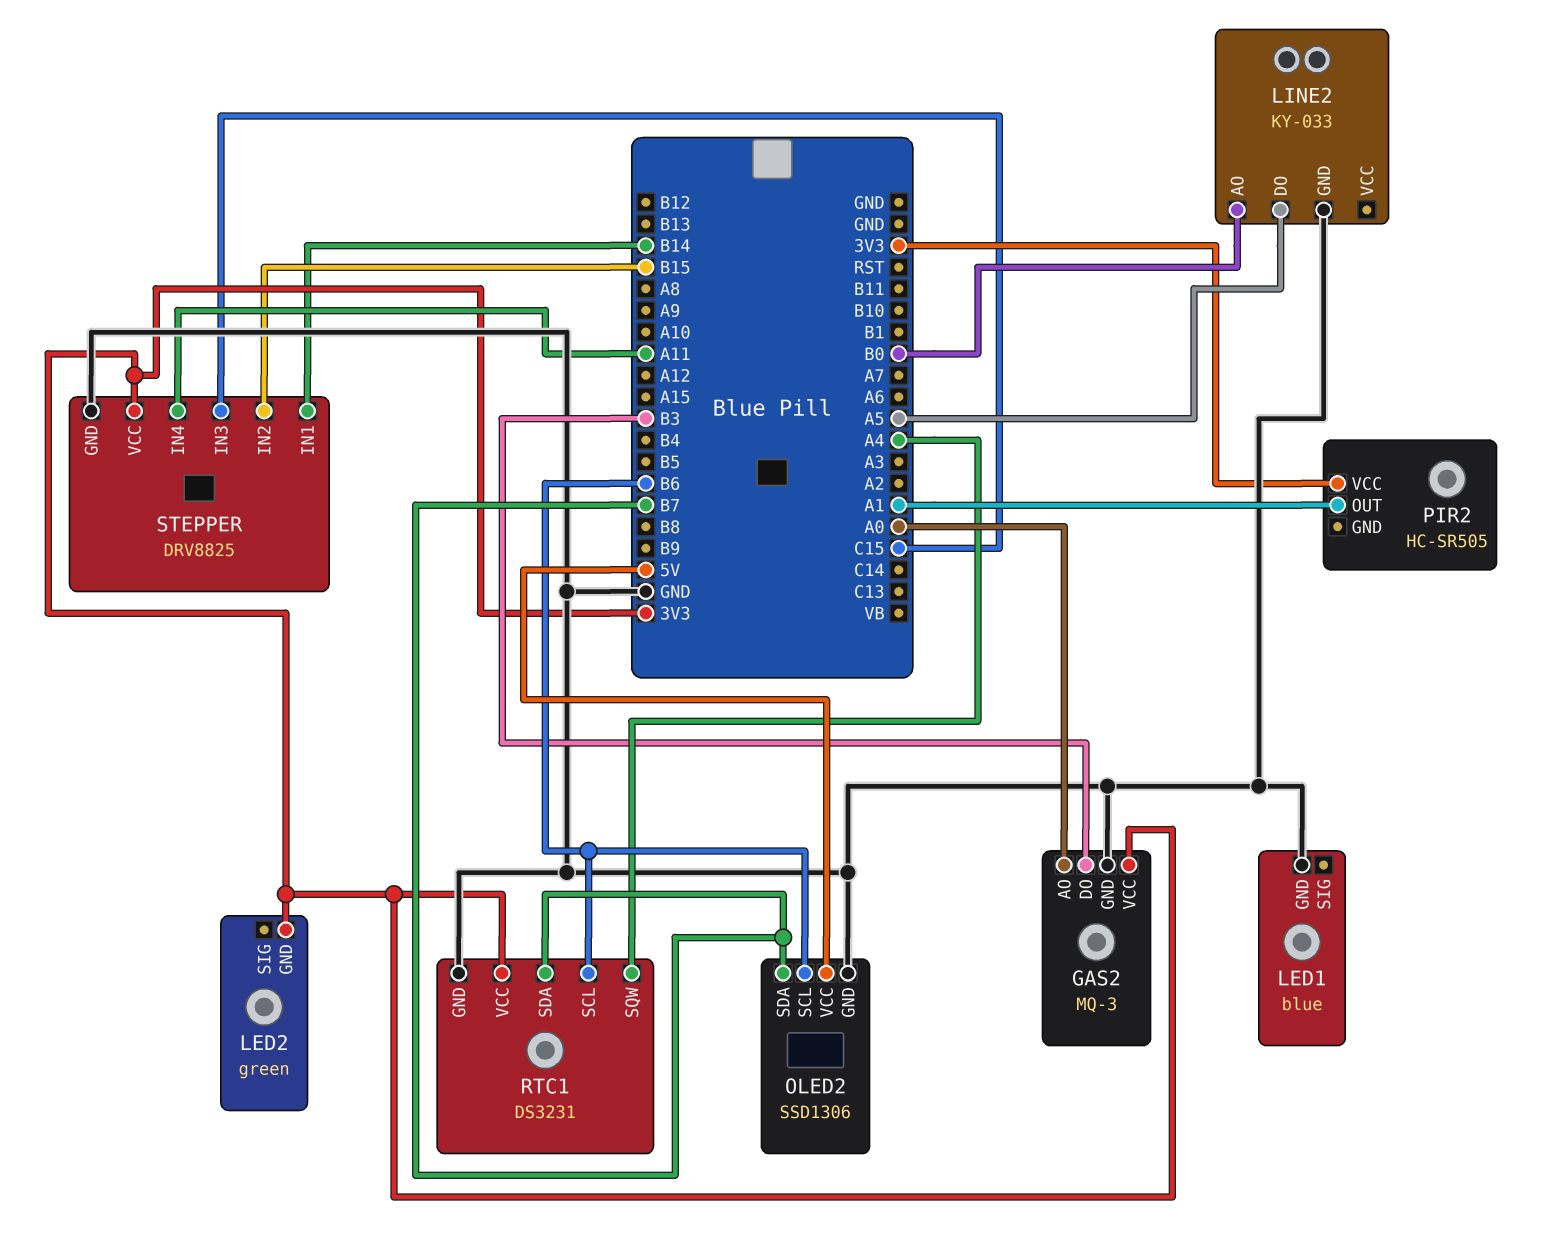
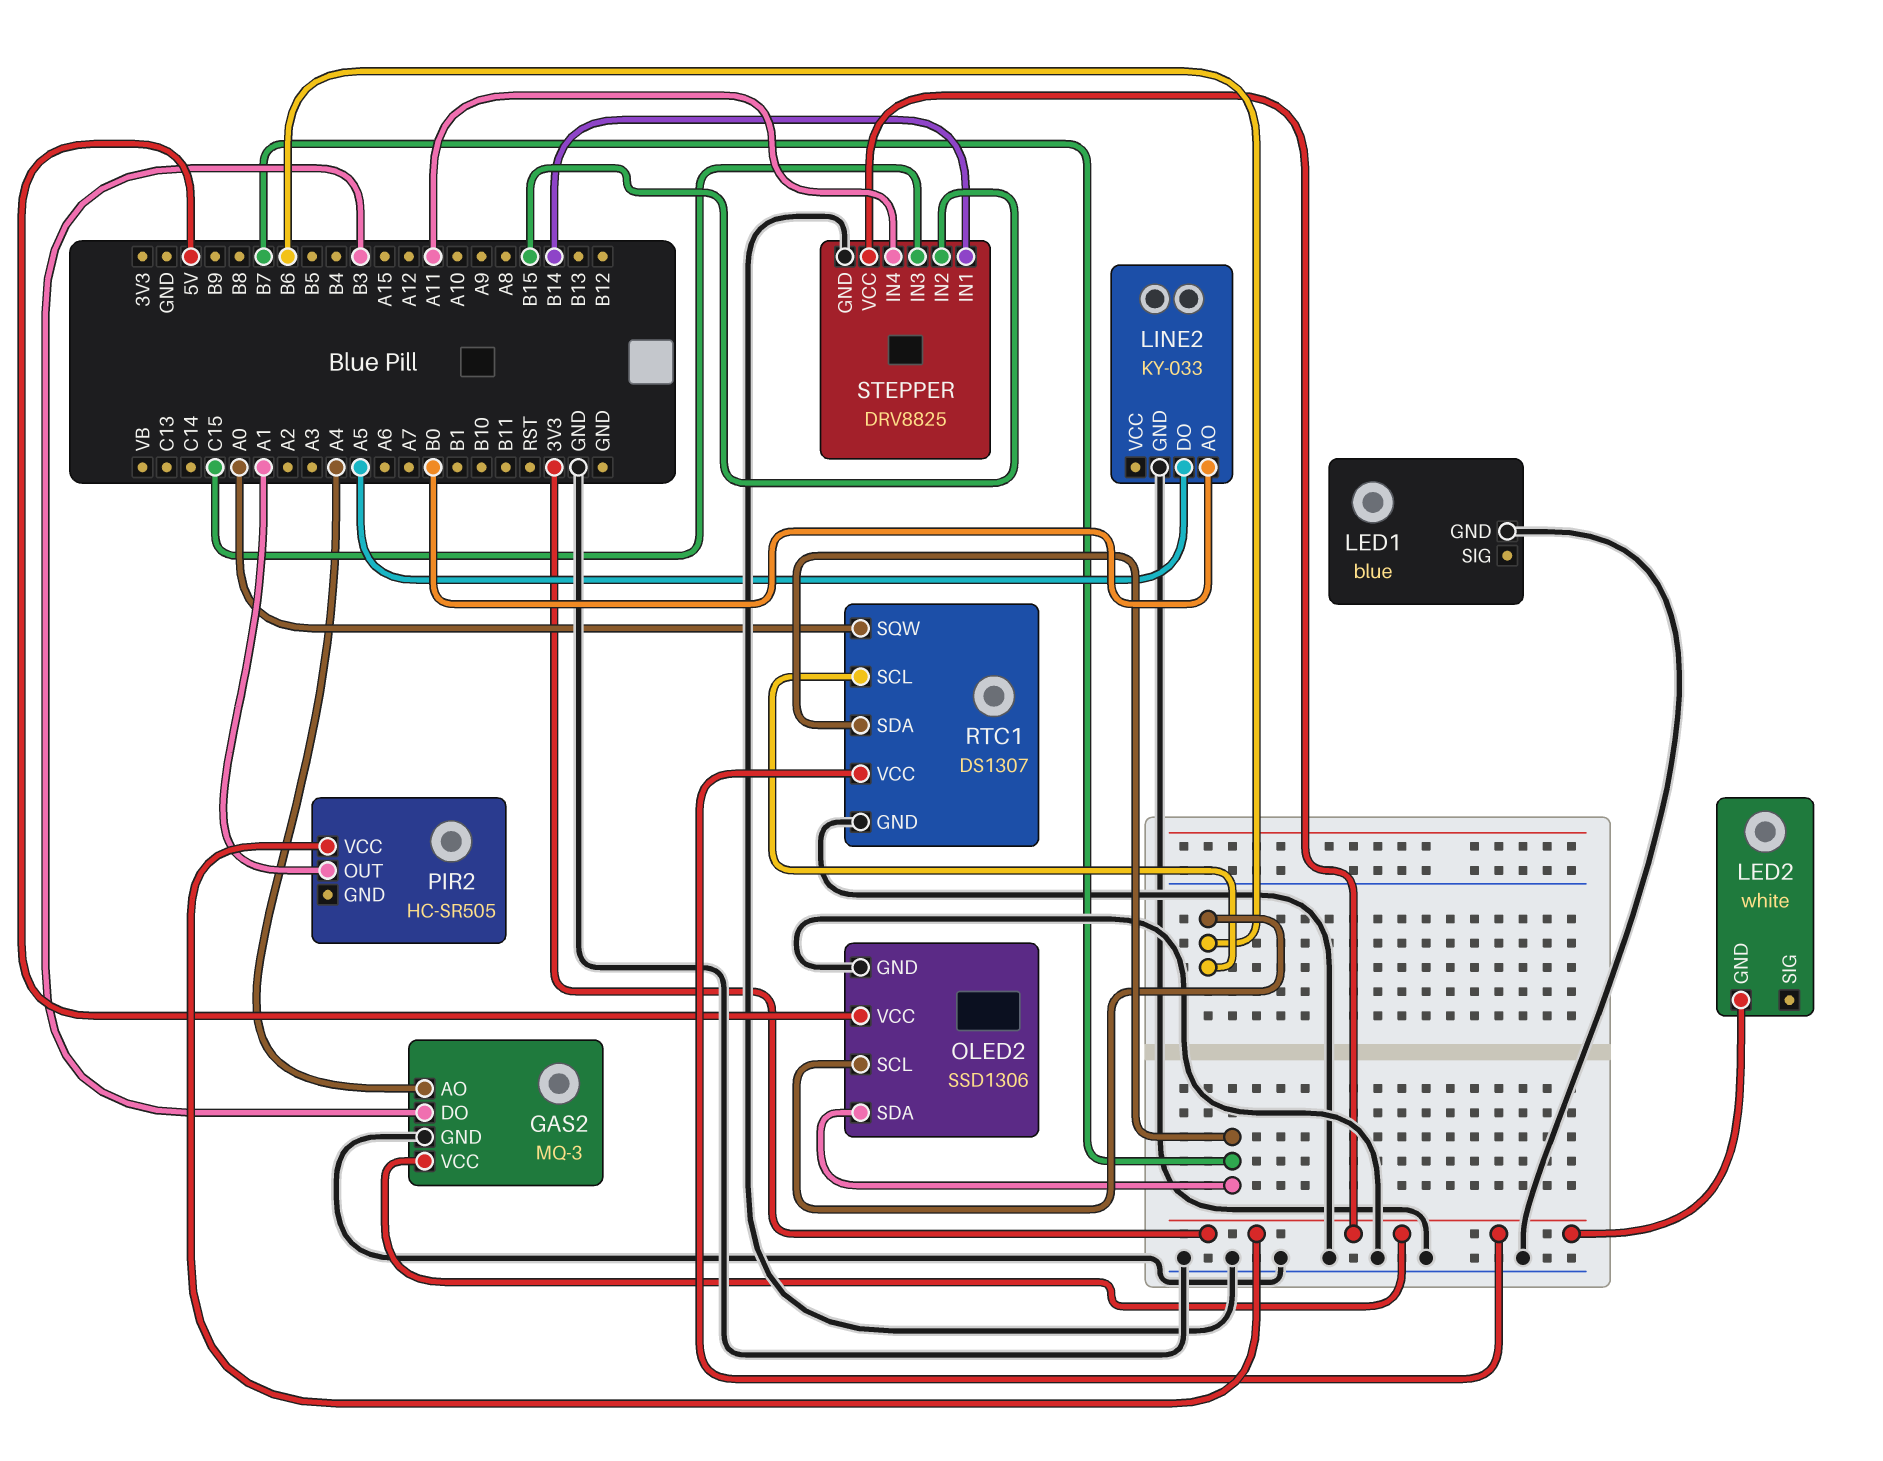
GAS2 pin AO: A0 -> A4
LED2: green -> white
RTC1: DS3231 -> DS1307
RTC1 pin SQW: A4 -> A0

